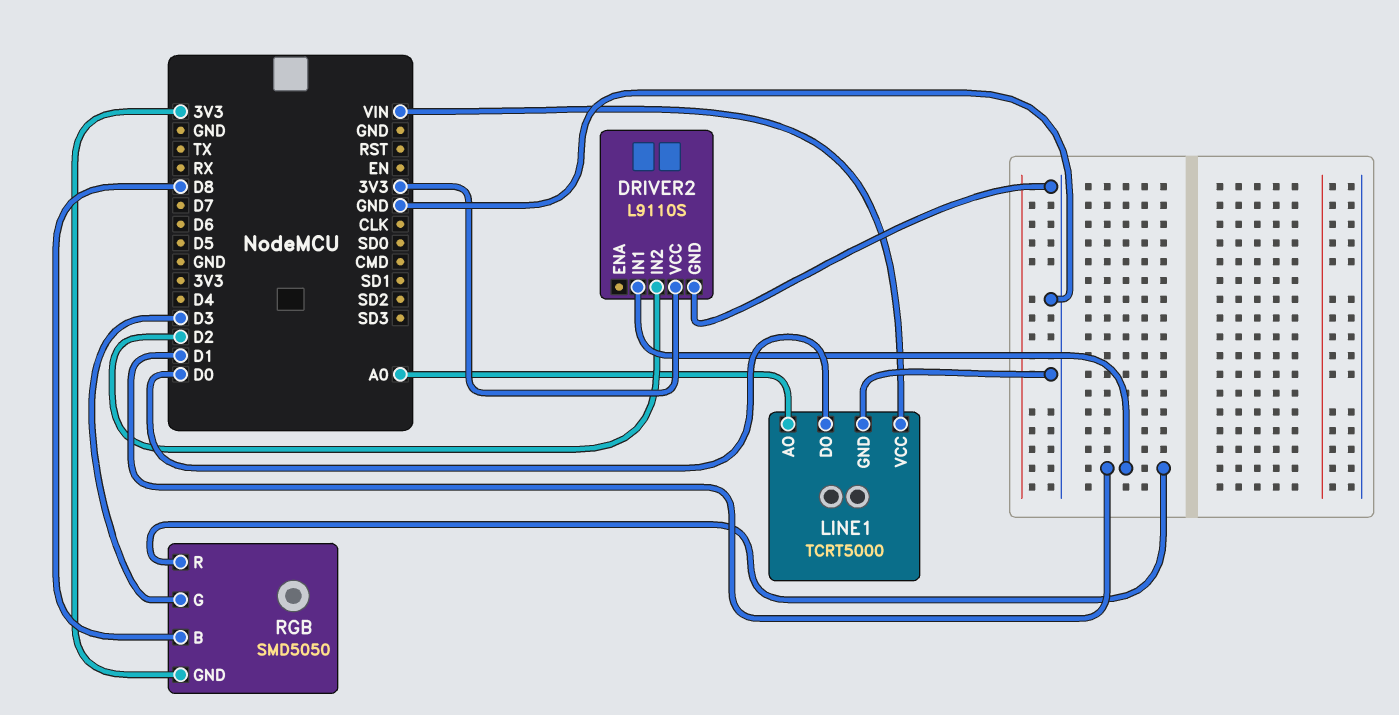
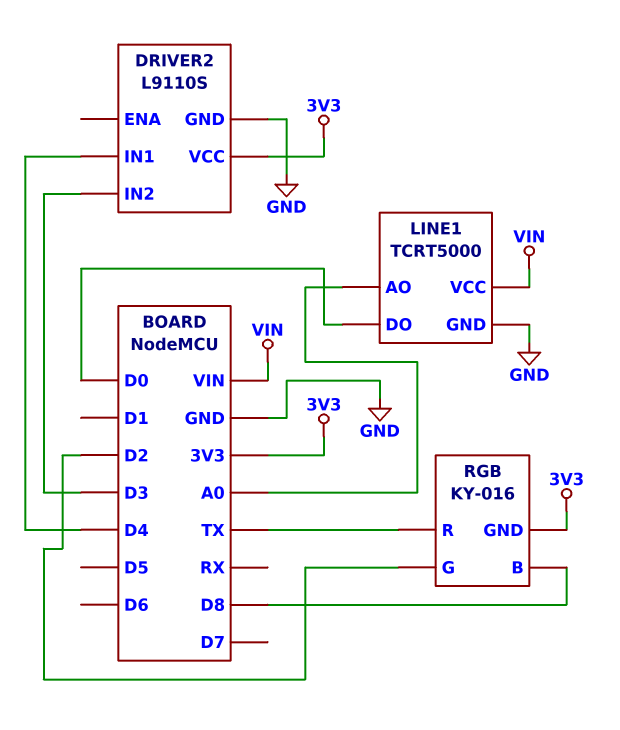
DRIVER2 pin IN1: D1 -> D4
DRIVER2 pin IN2: D2 -> D3
RGB: SMD5050 -> KY-016
RGB pin G: D3 -> D2
RGB pin R: D1 -> TX

